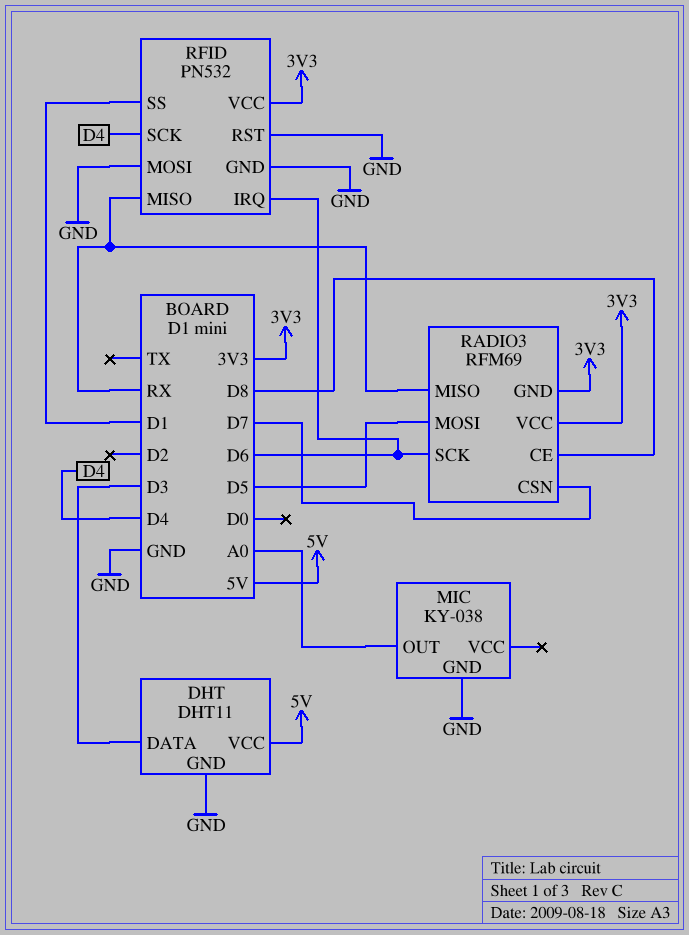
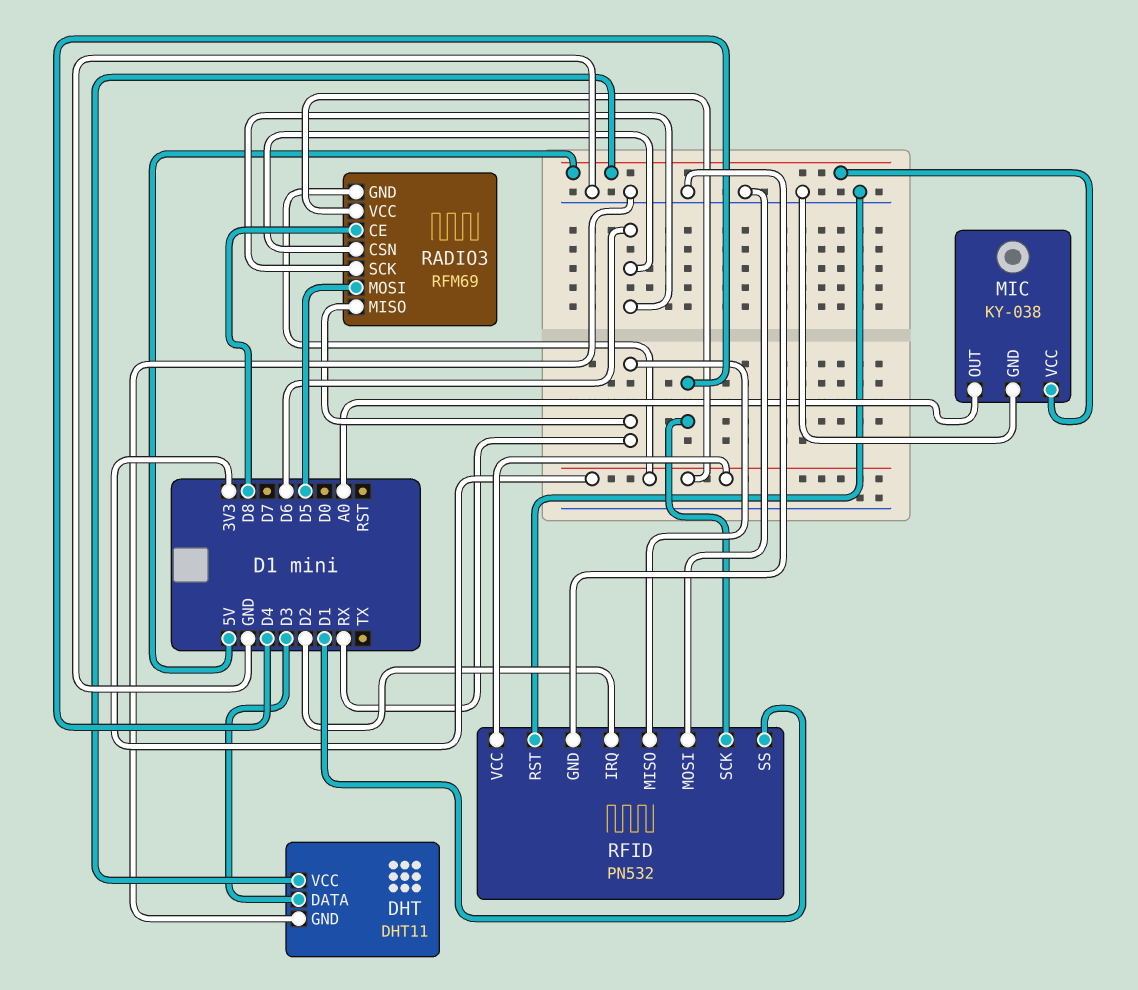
MIC pin VCC: none -> 5V
RADIO3 pin CSN: D7 -> D6
RFID pin IRQ: D6 -> D2

